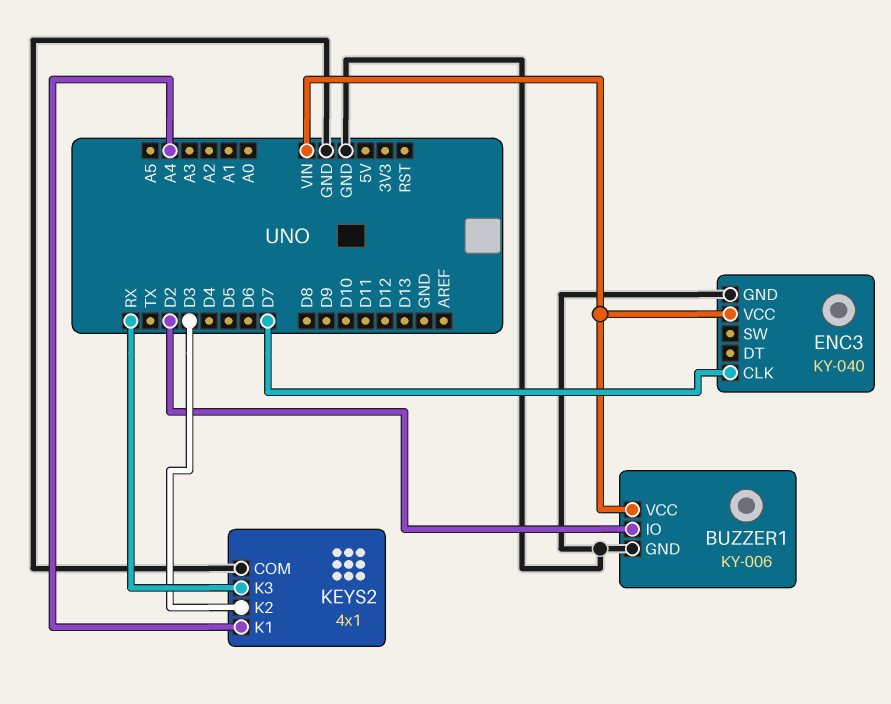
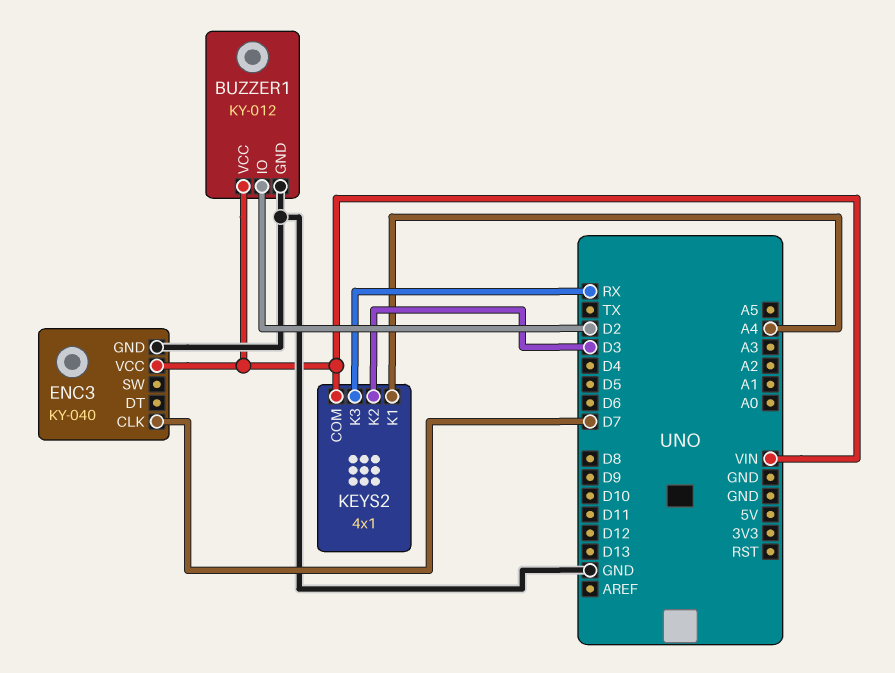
BUZZER1: KY-006 -> KY-012
KEYS2 pin COM: GND -> VIN

